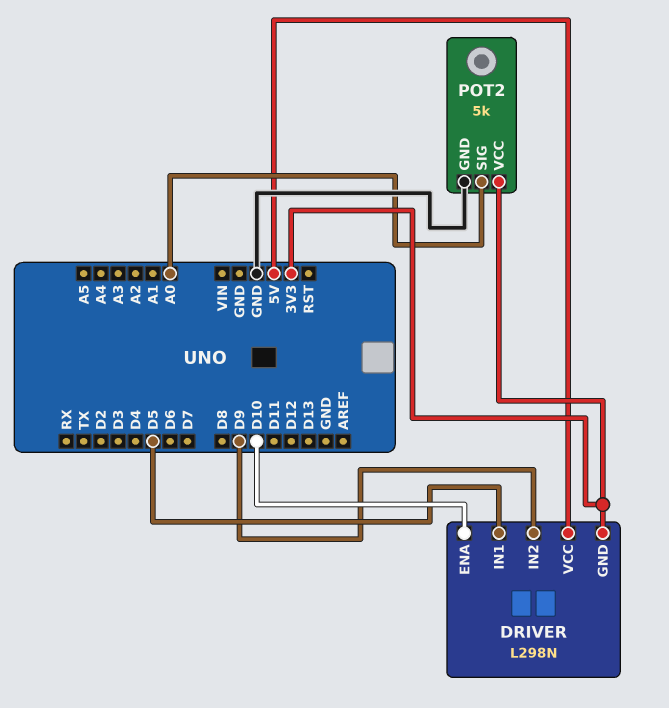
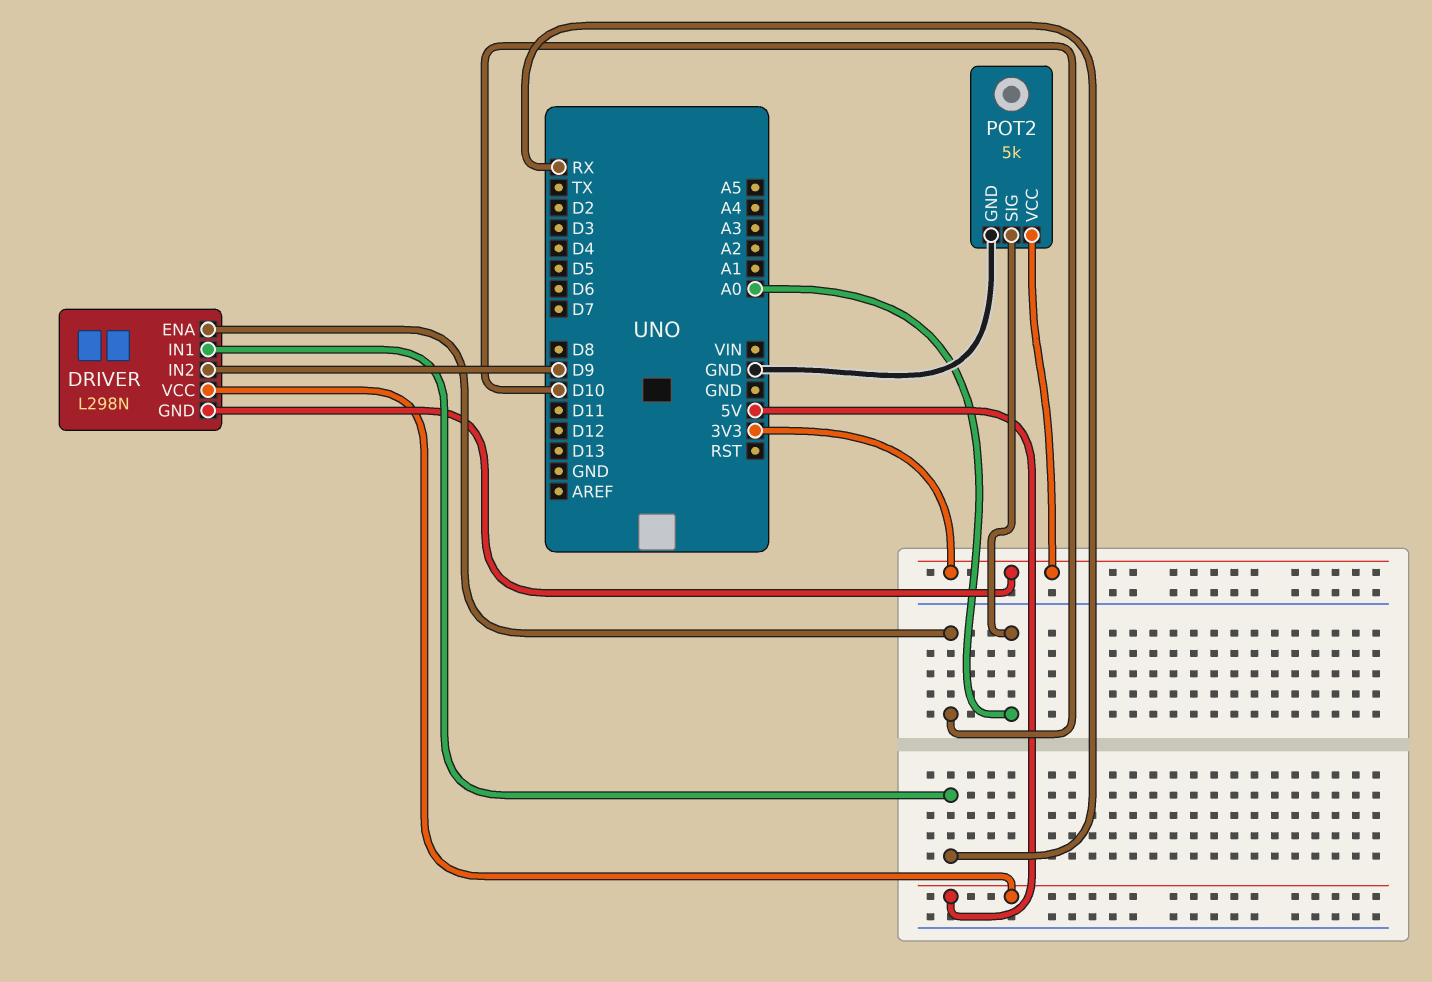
DRIVER pin IN1: D5 -> RX

